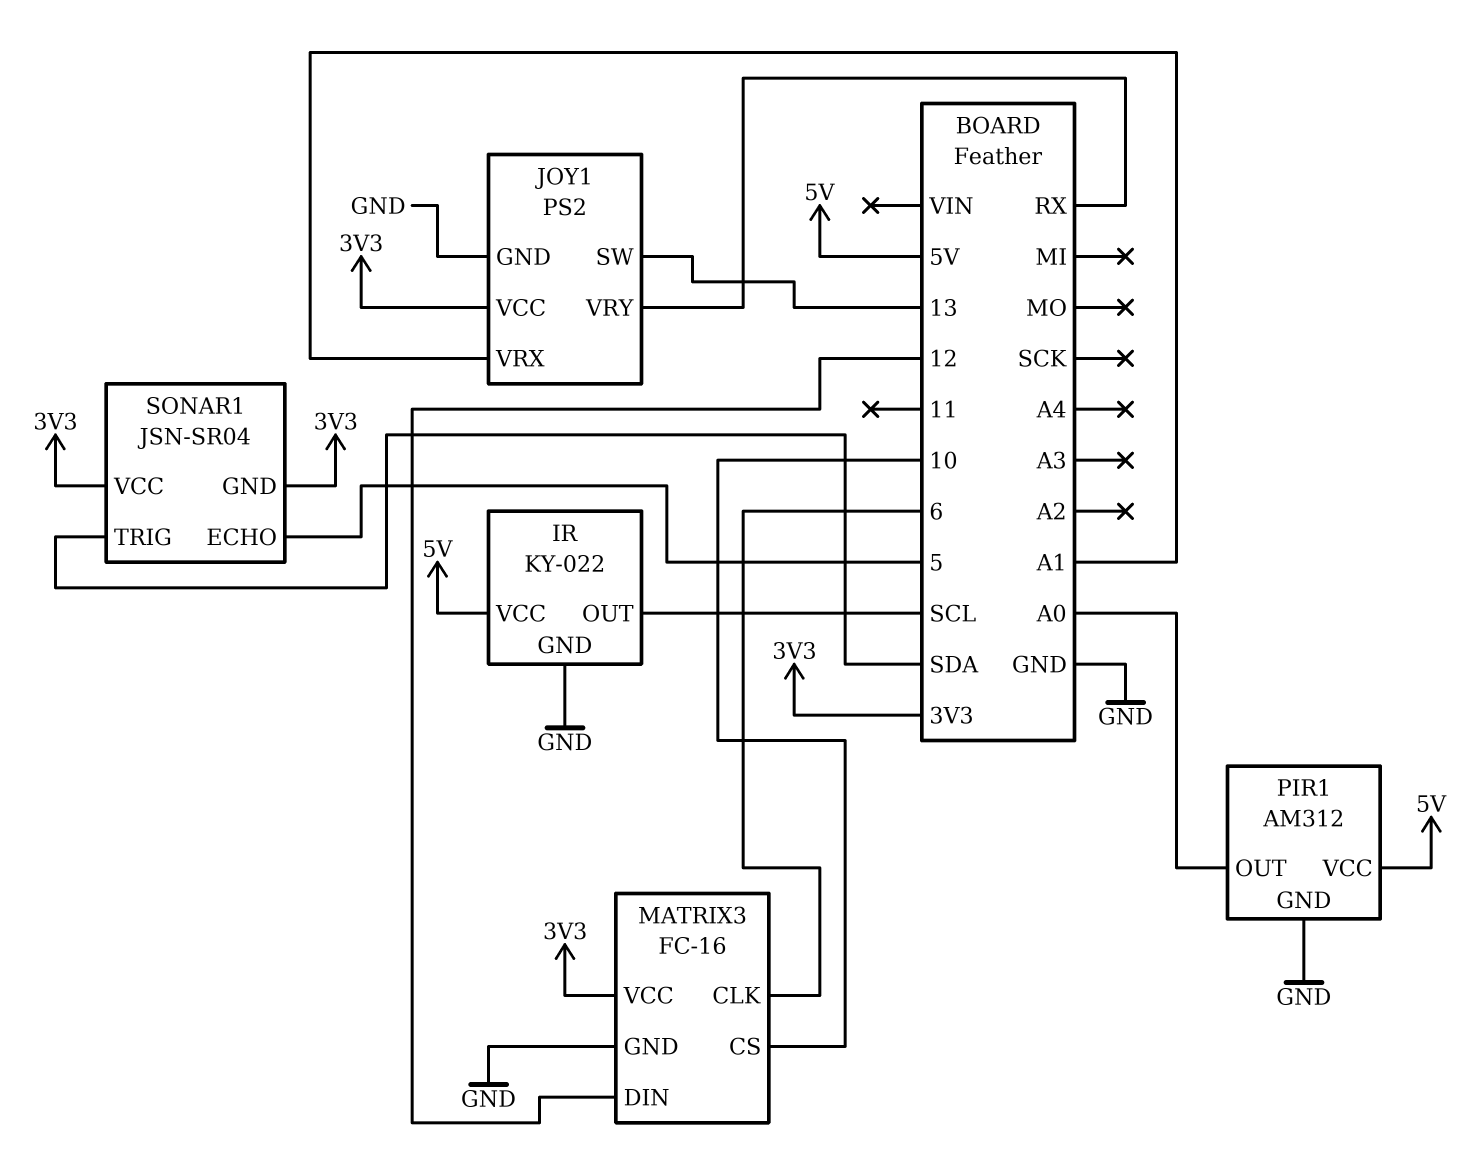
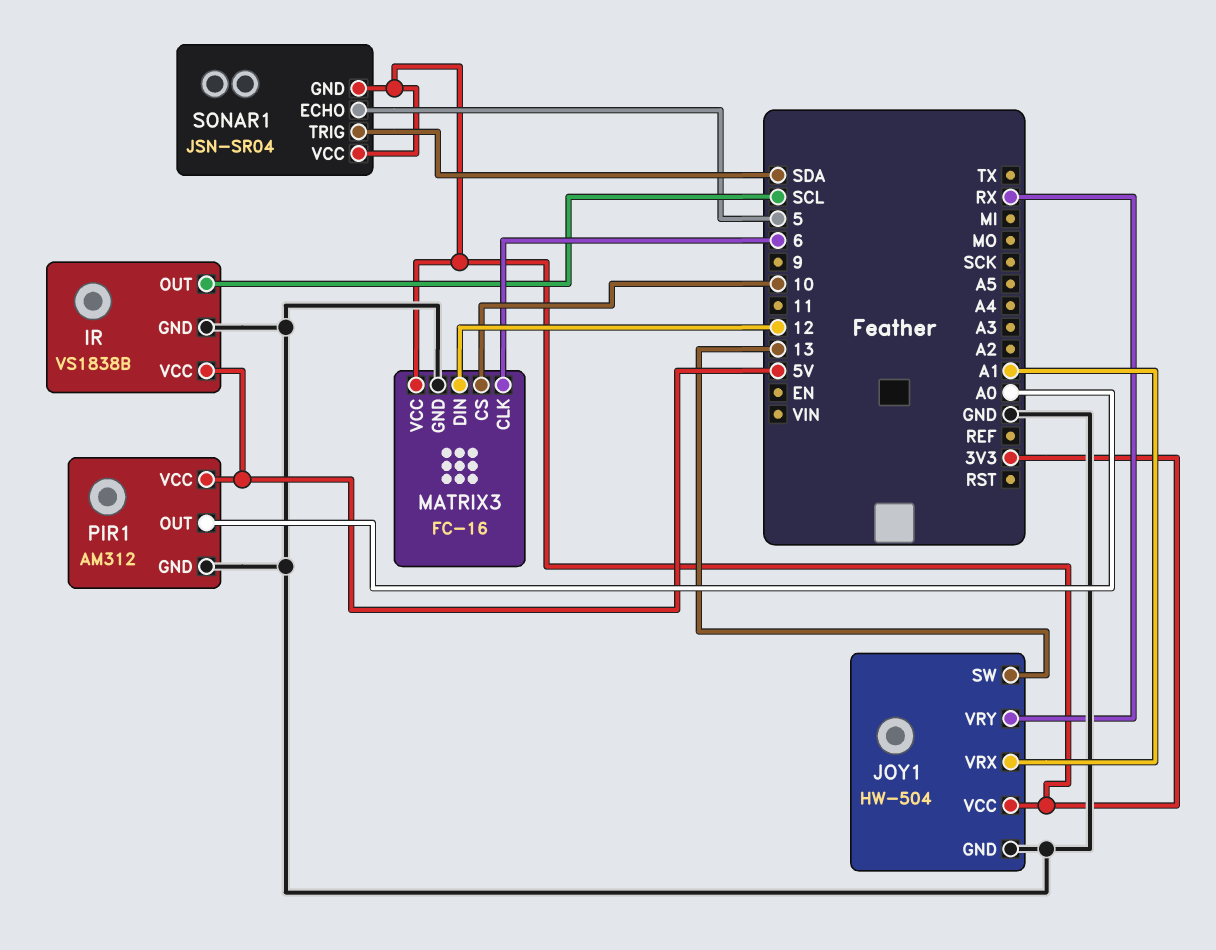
IR: KY-022 -> VS1838B
JOY1: PS2 -> HW-504

